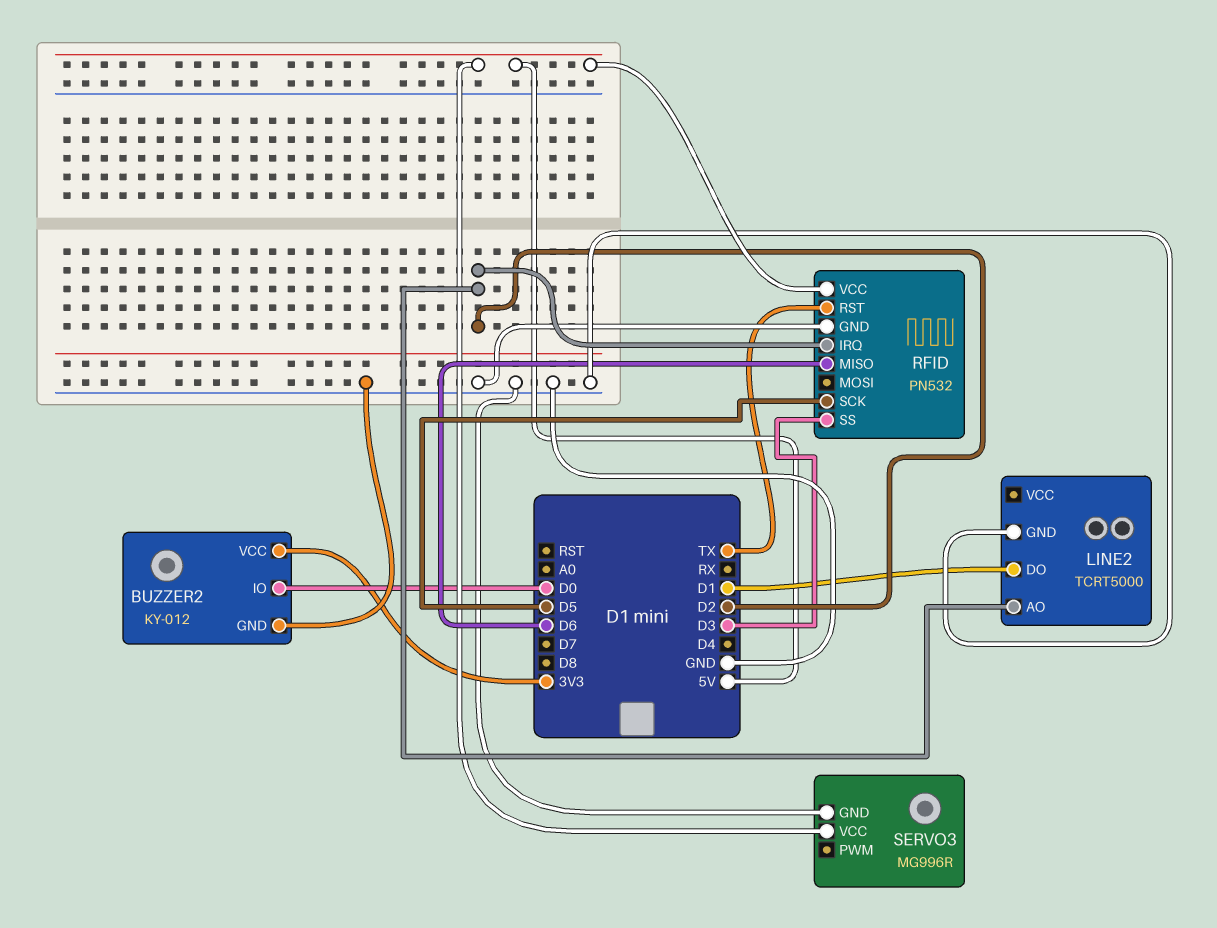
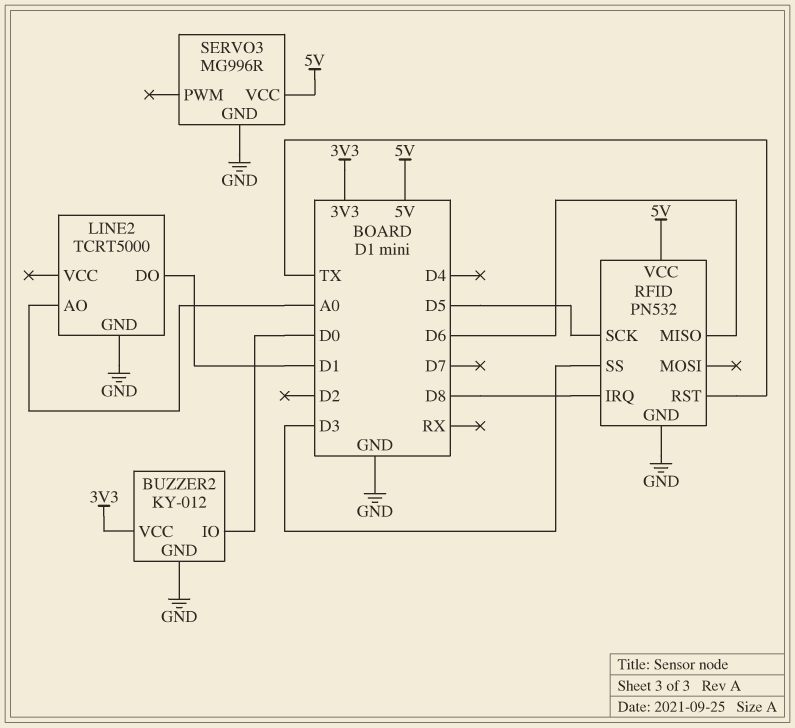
LINE2 pin AO: D2 -> A0
RFID pin IRQ: D2 -> D8

